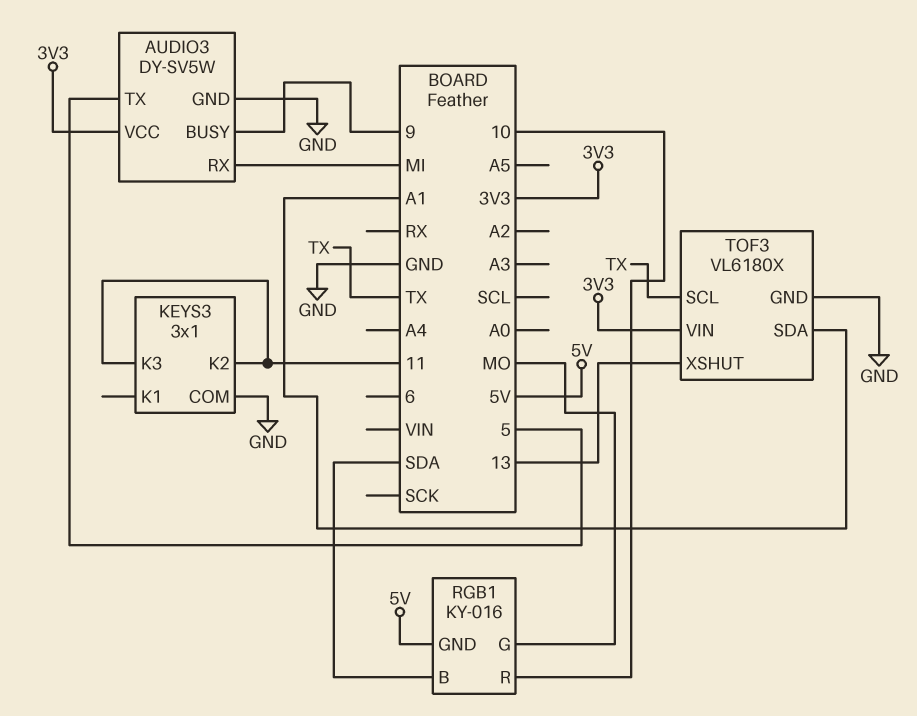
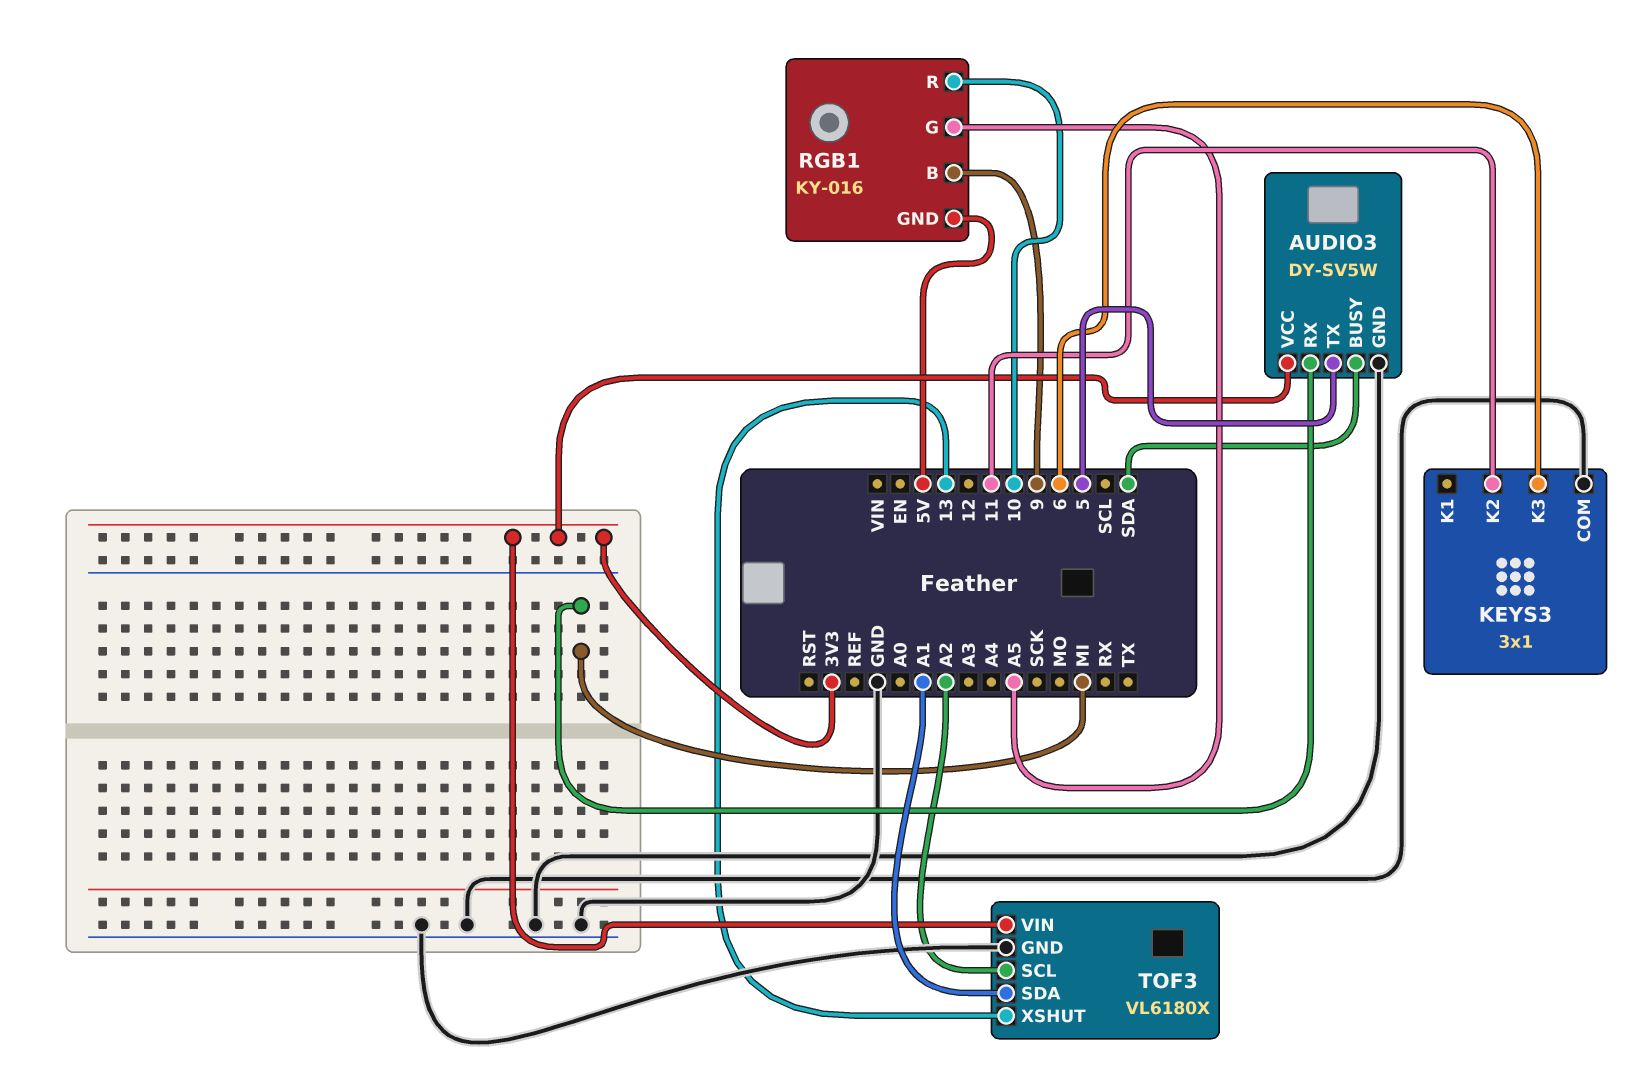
AUDIO3 pin BUSY: 9 -> SDA
KEYS3 pin K3: 11 -> 6
RGB1 pin B: SDA -> 9
RGB1 pin G: MO -> A5
TOF3 pin SCL: TX -> A2

